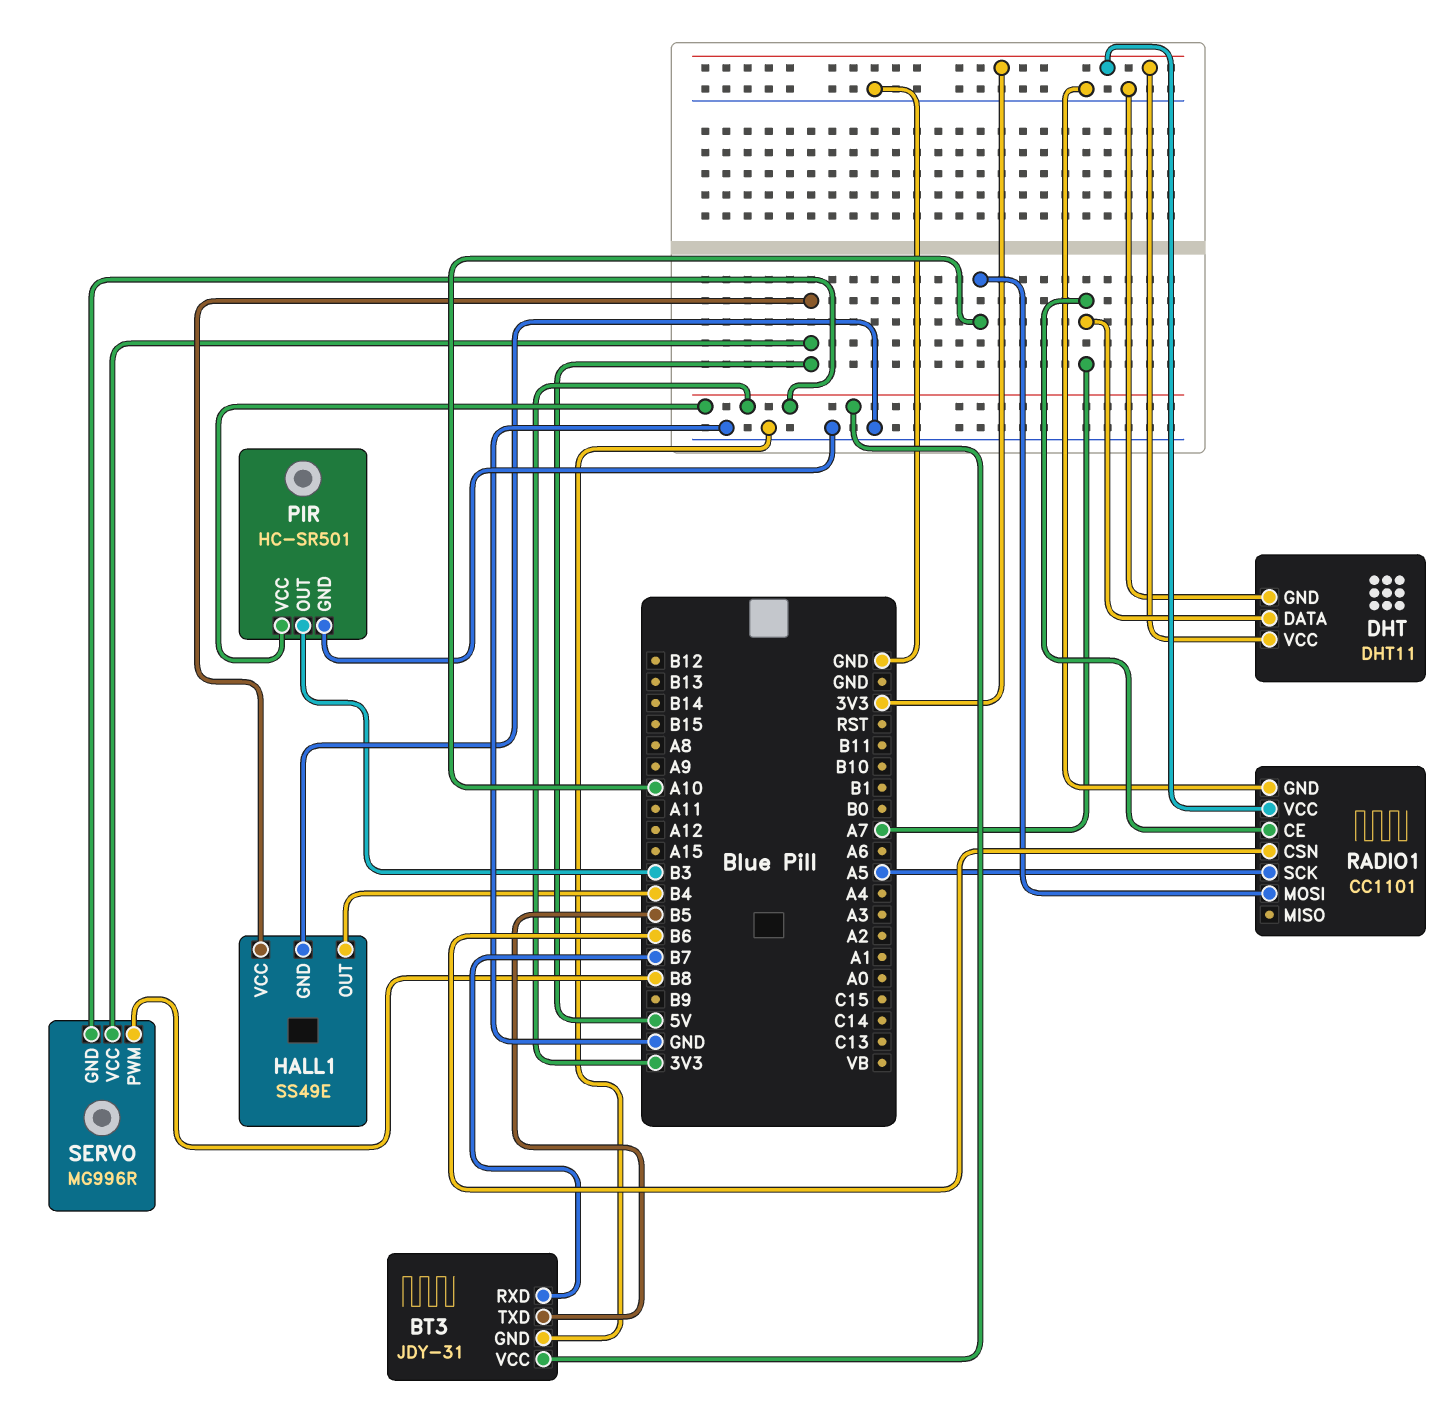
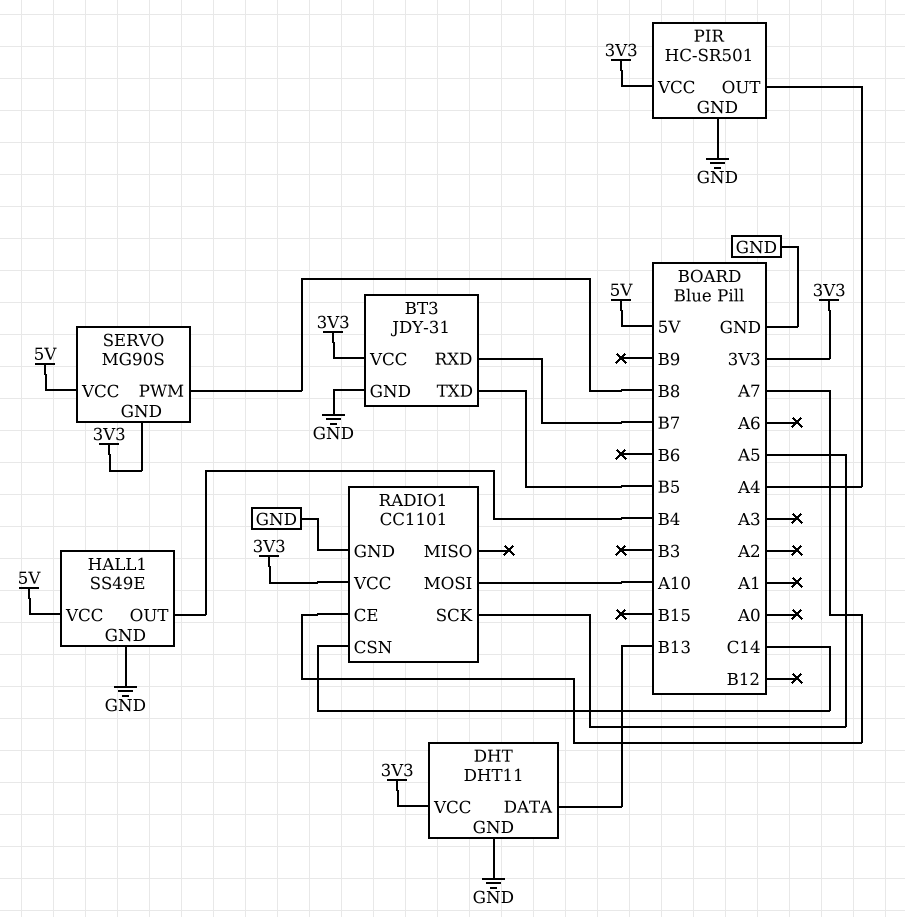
DHT pin DATA: A7 -> B13
PIR pin OUT: B3 -> A4
RADIO1 pin CSN: B6 -> C14
SERVO: MG996R -> MG90S

